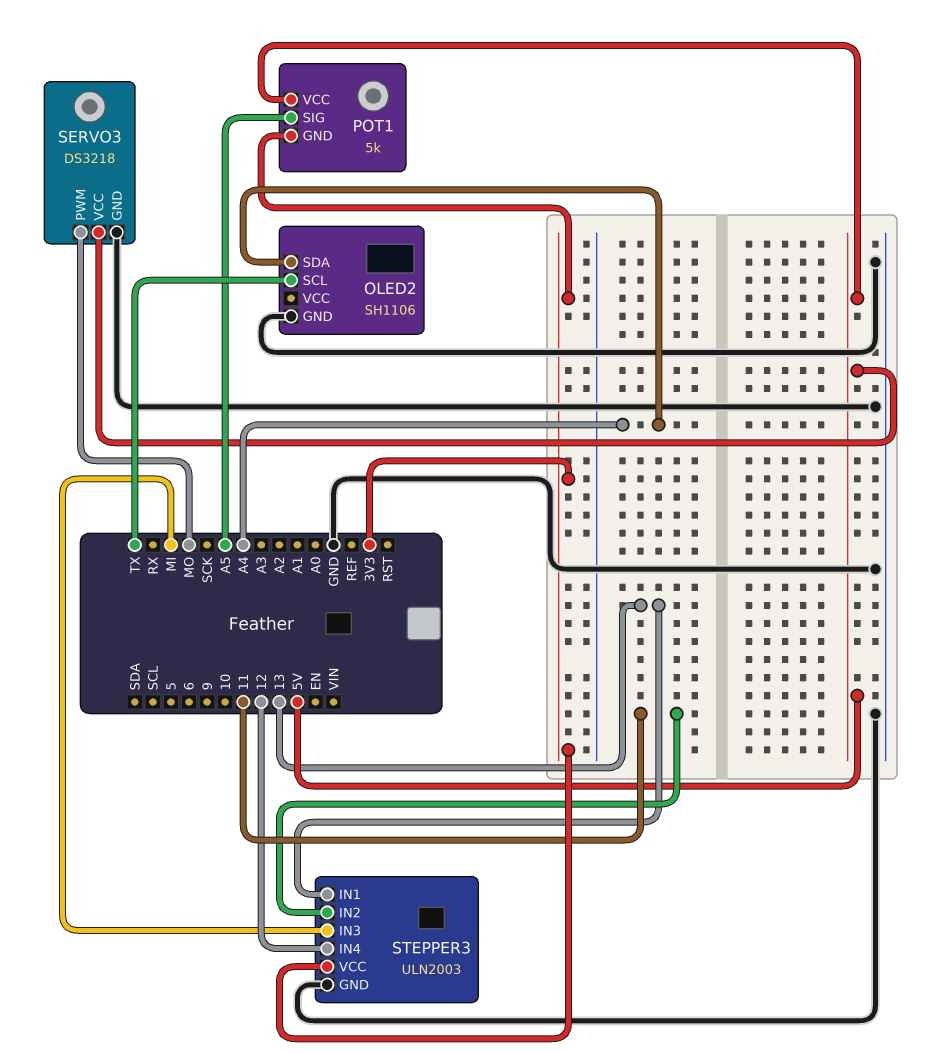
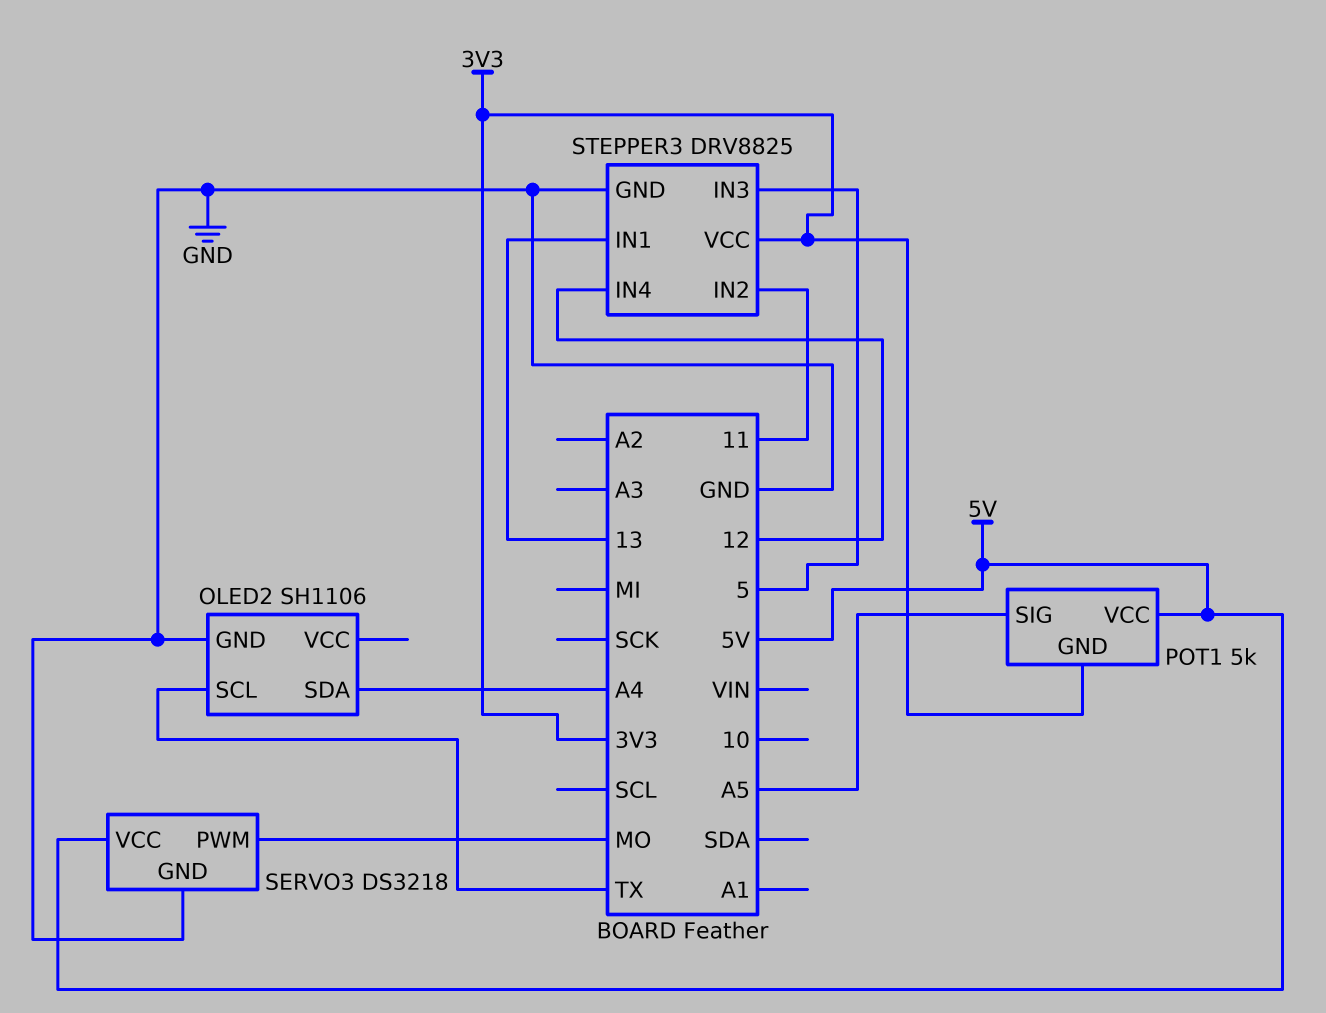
STEPPER3: ULN2003 -> DRV8825
STEPPER3 pin IN3: MI -> 5

